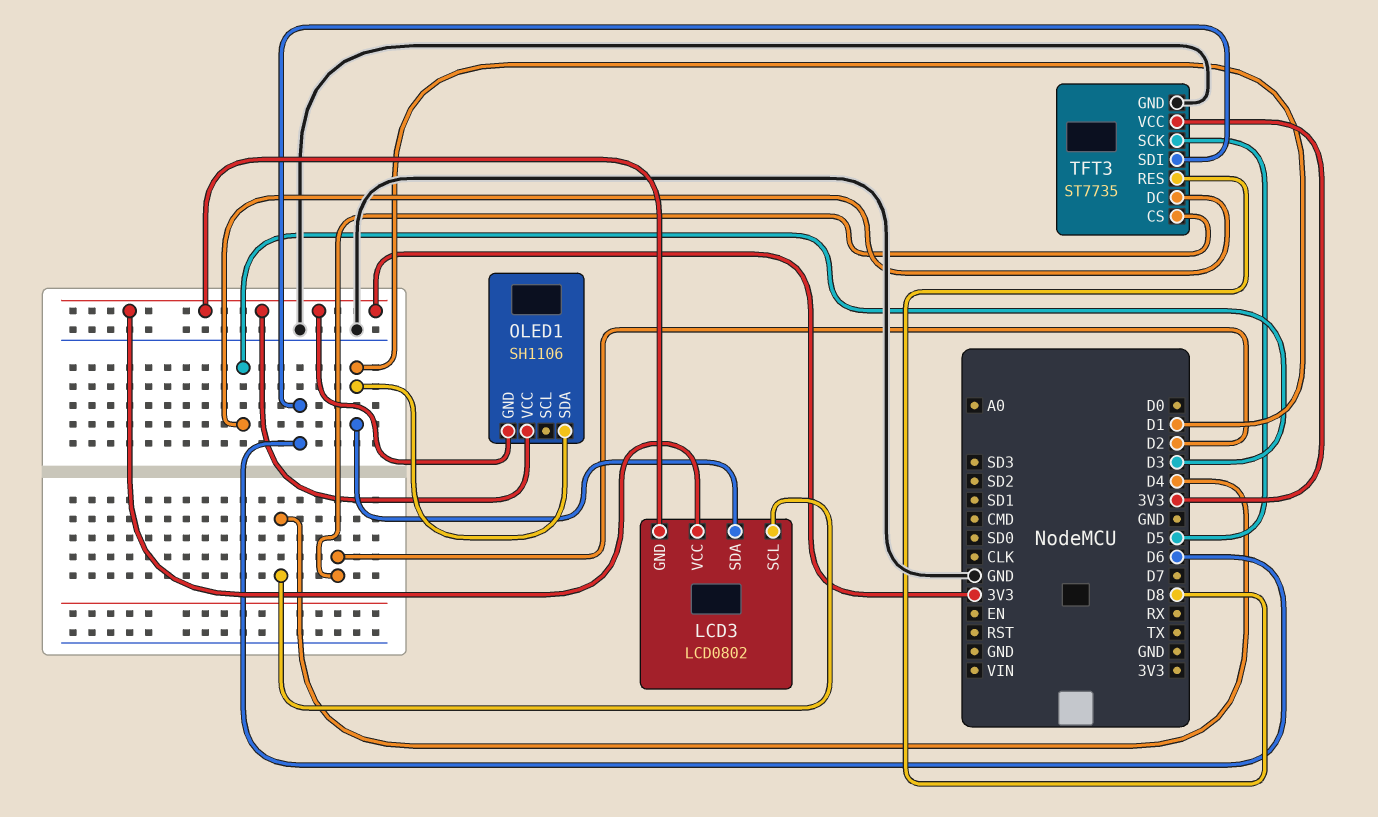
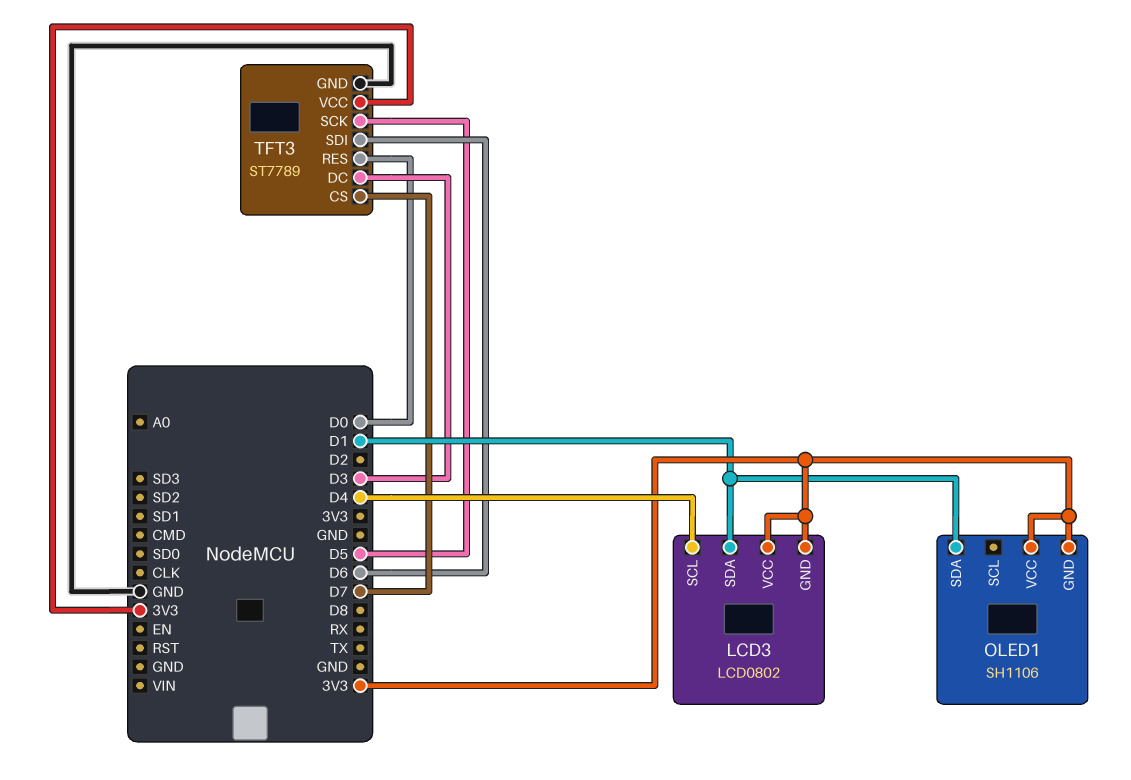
TFT3: ST7735 -> ST7789
TFT3 pin CS: D2 -> D7
TFT3 pin RES: D8 -> D0

